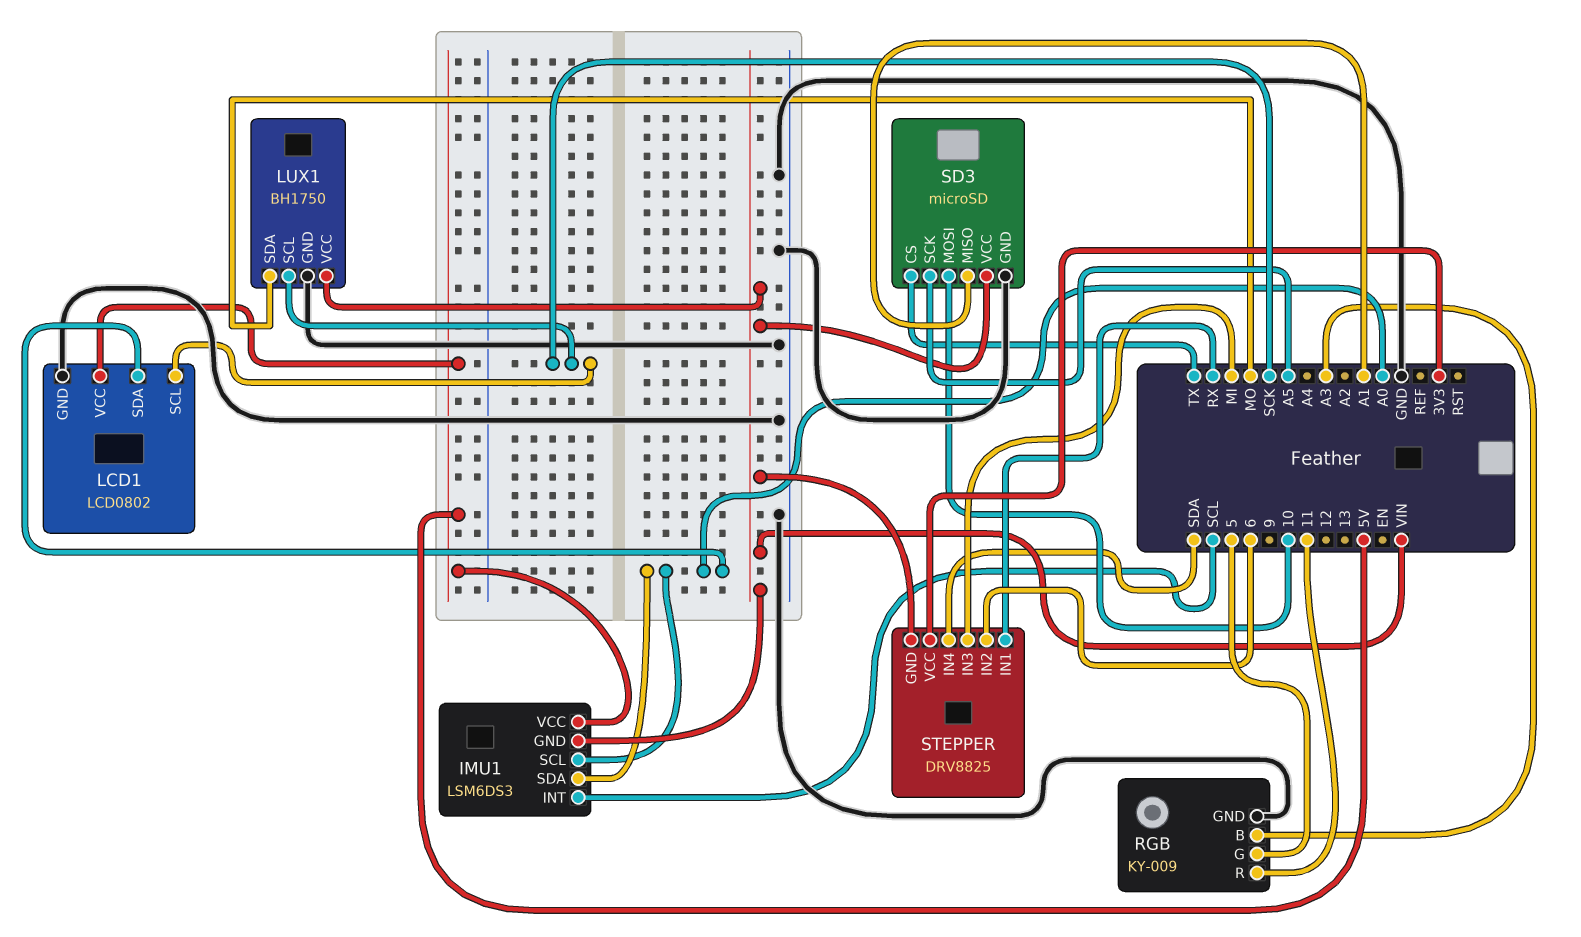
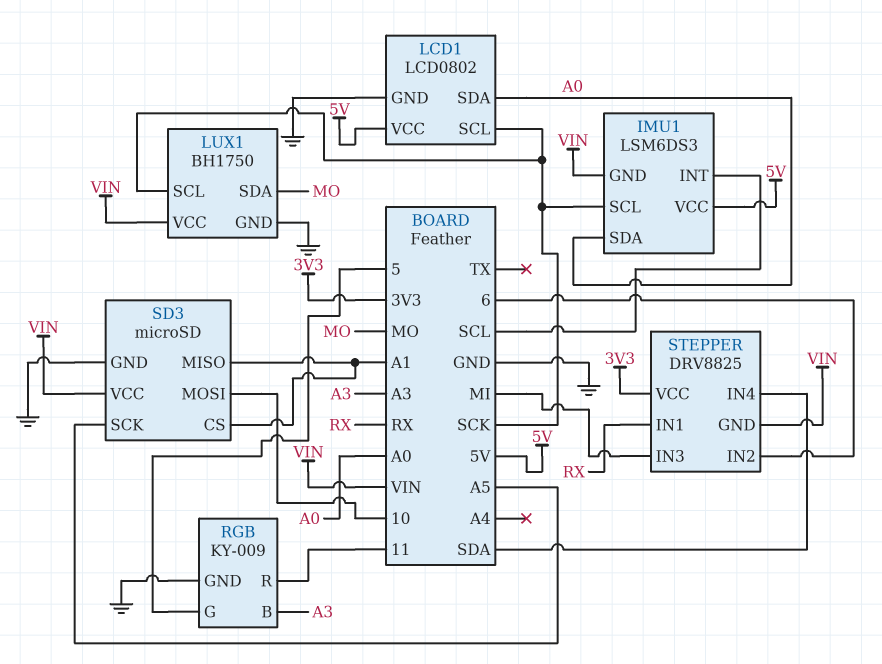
IMU1 pin SCL: A0 -> SCK
SD3 pin CS: TX -> A1

